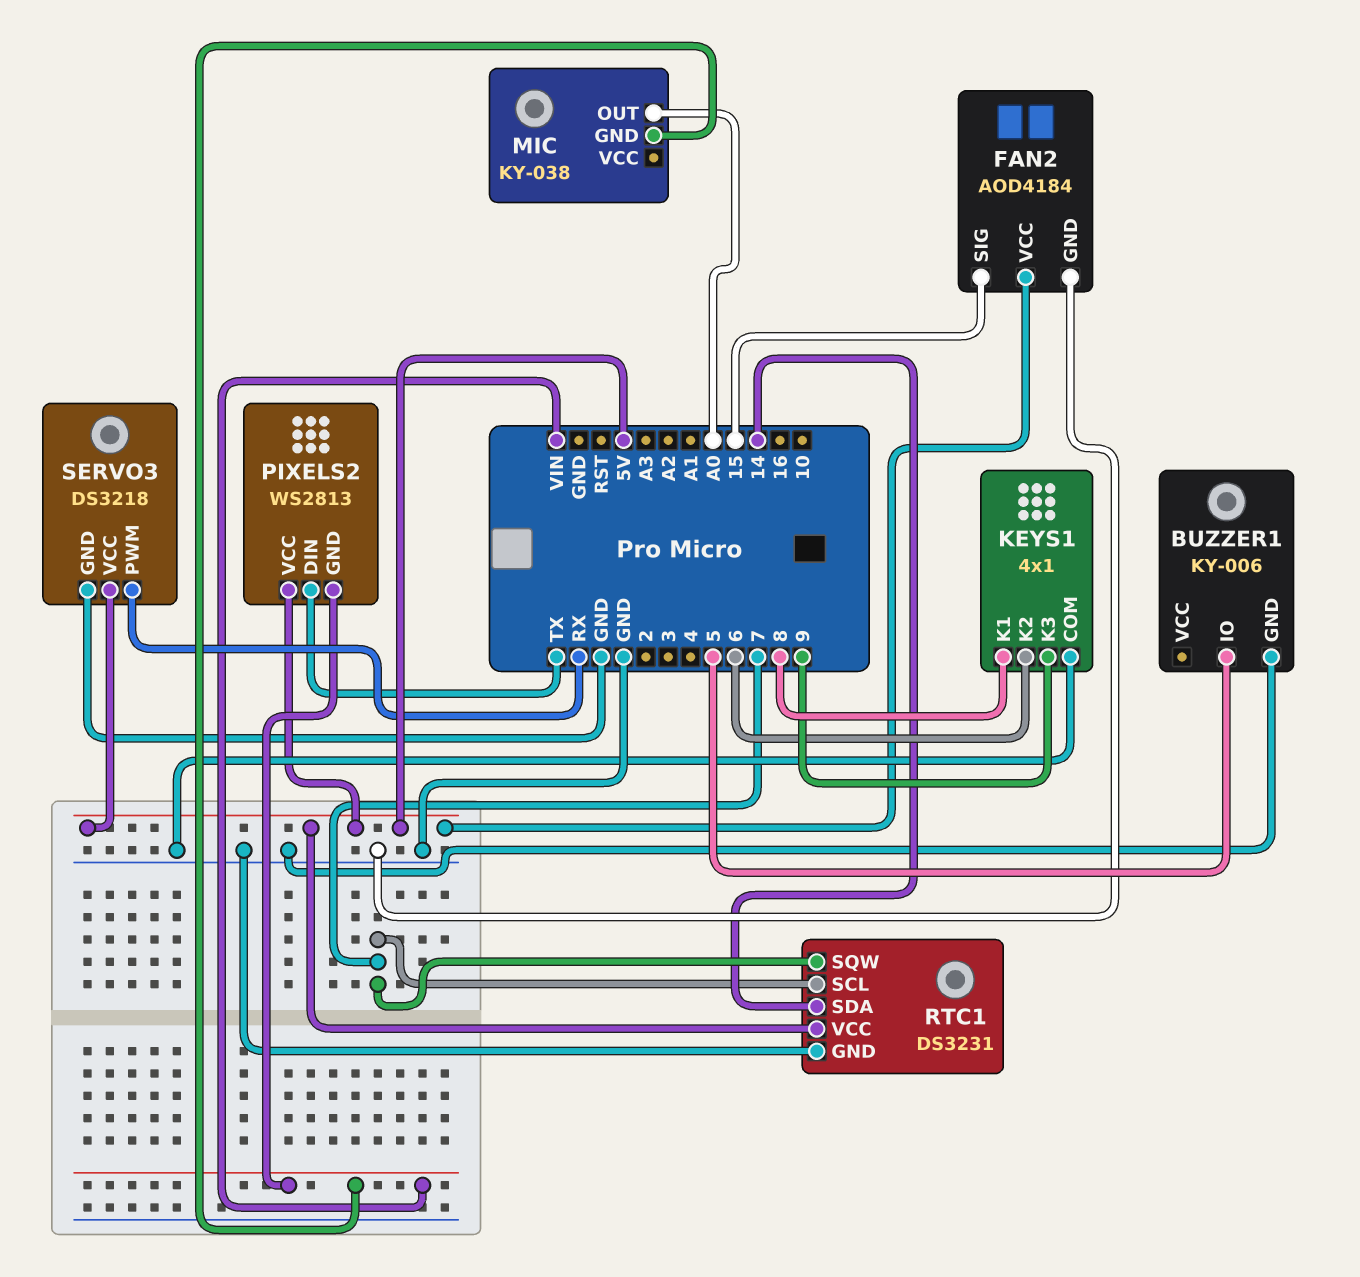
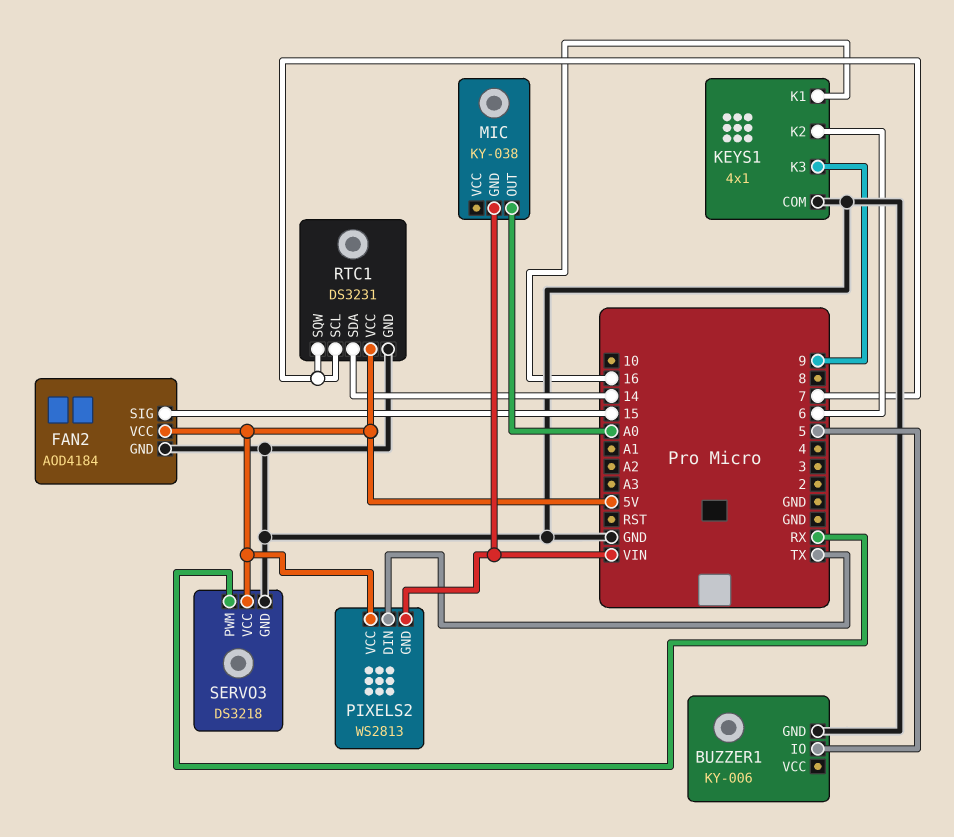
KEYS1 pin K1: 8 -> 16

